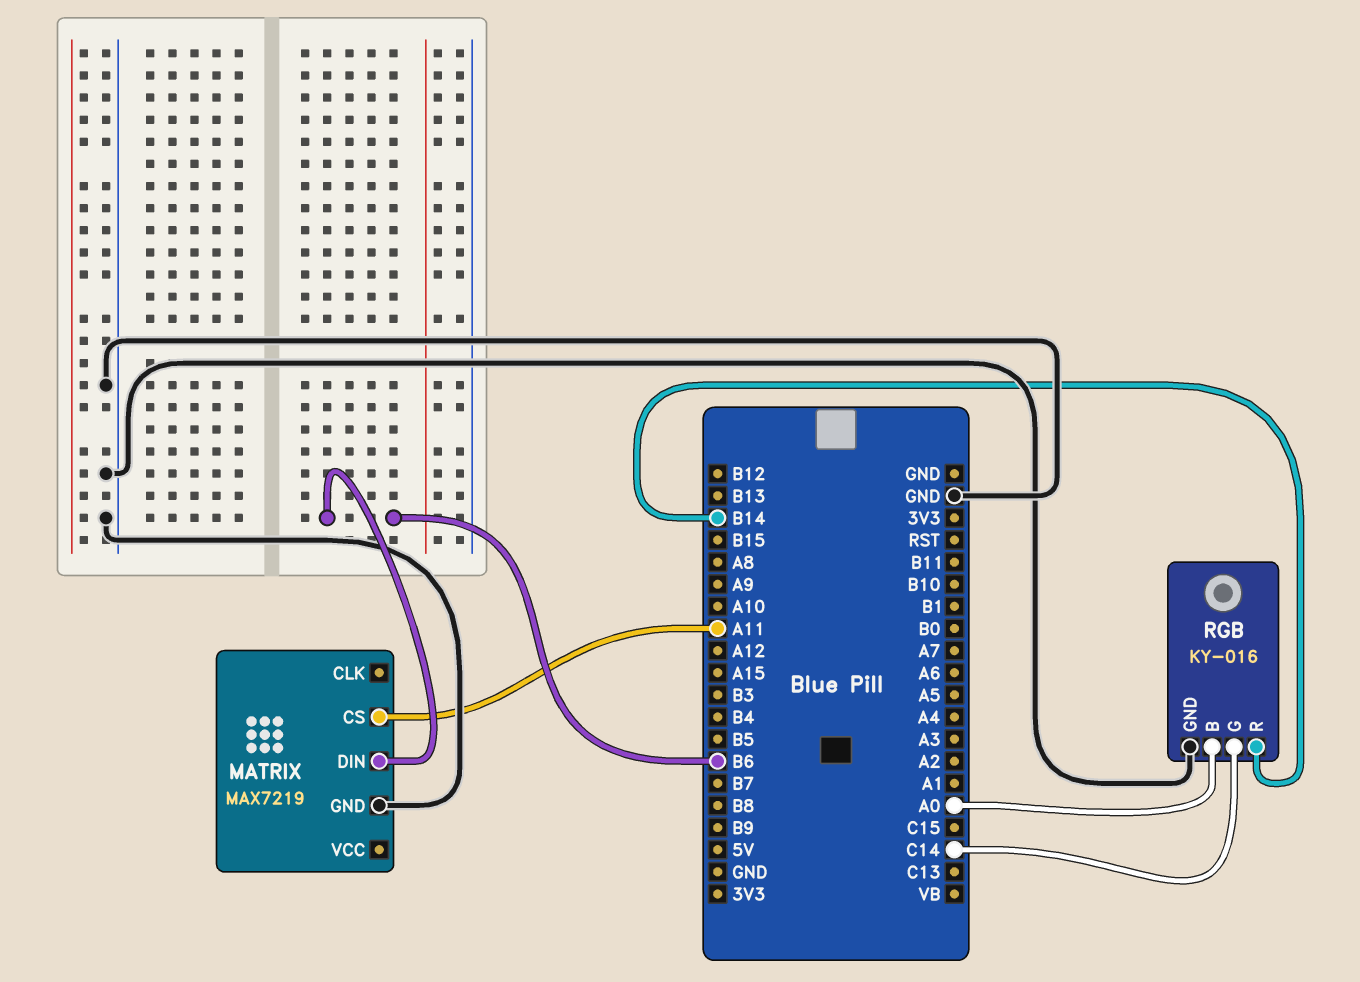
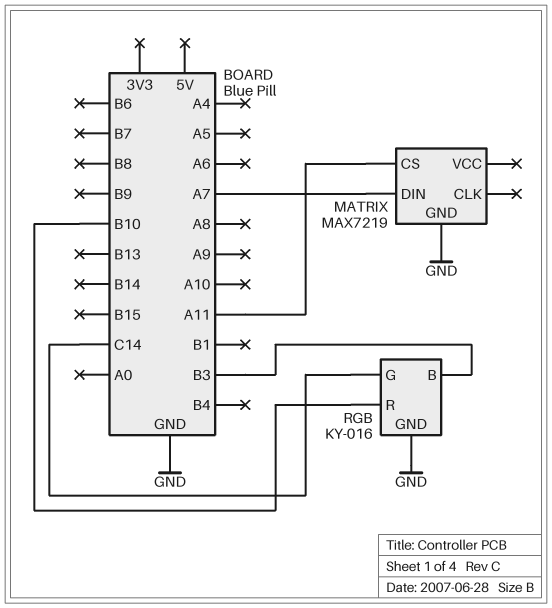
MATRIX pin DIN: B6 -> A7
RGB pin B: A0 -> B3
RGB pin R: B14 -> B10

